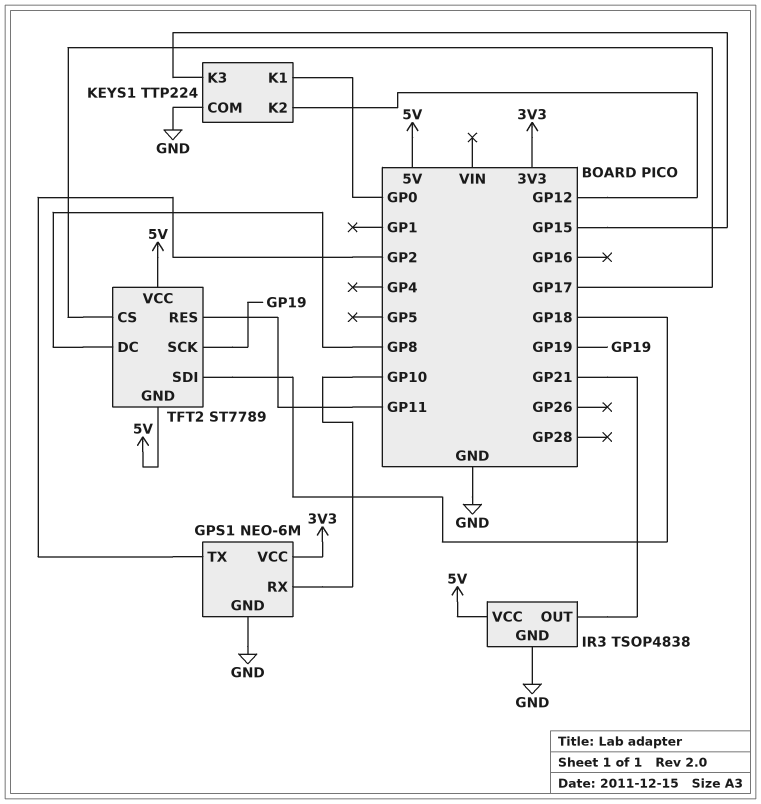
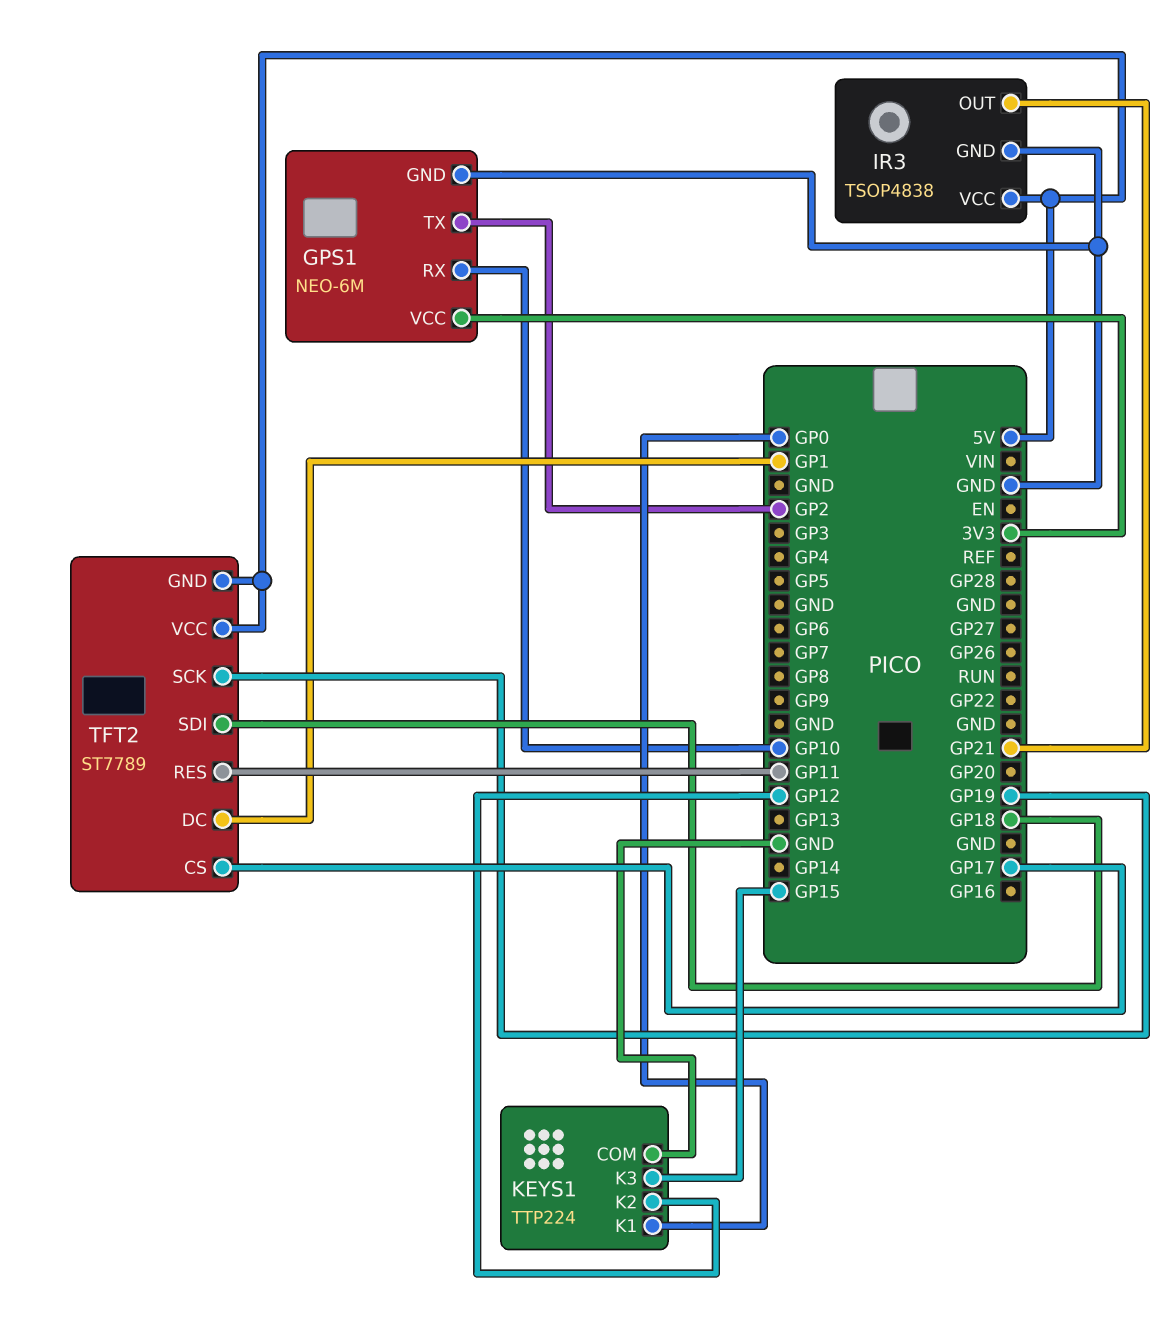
TFT2 pin DC: GP8 -> GP1

